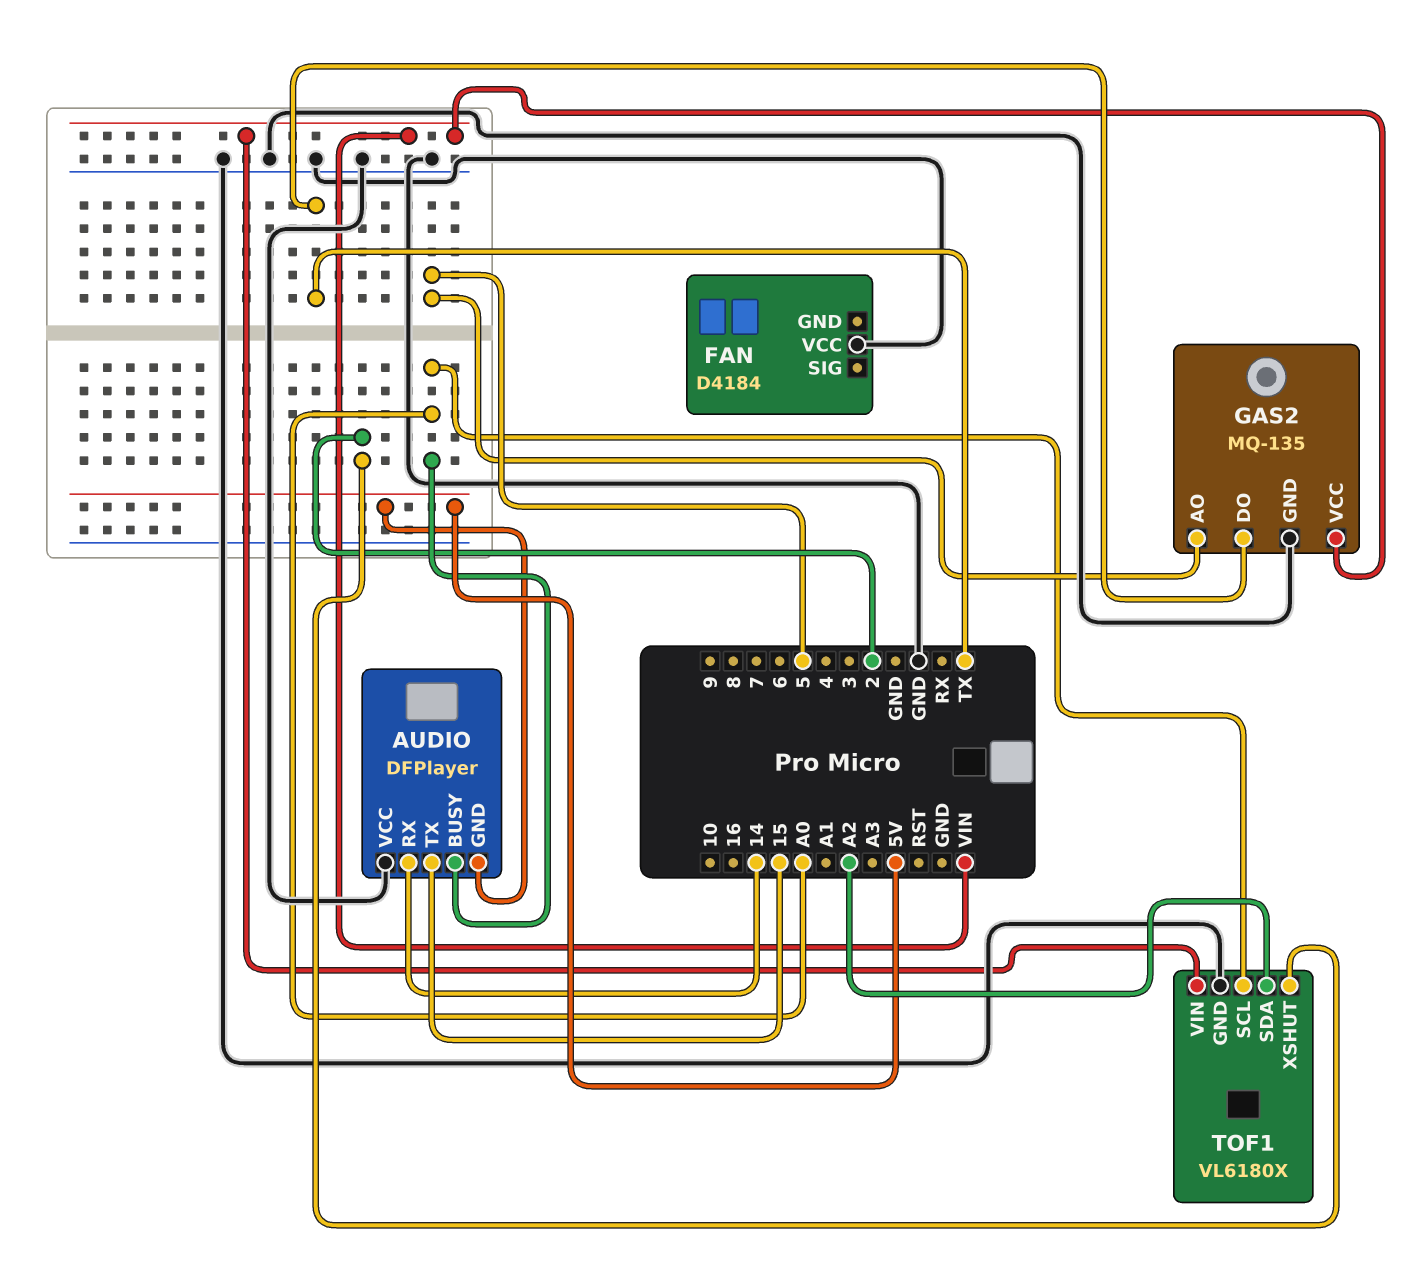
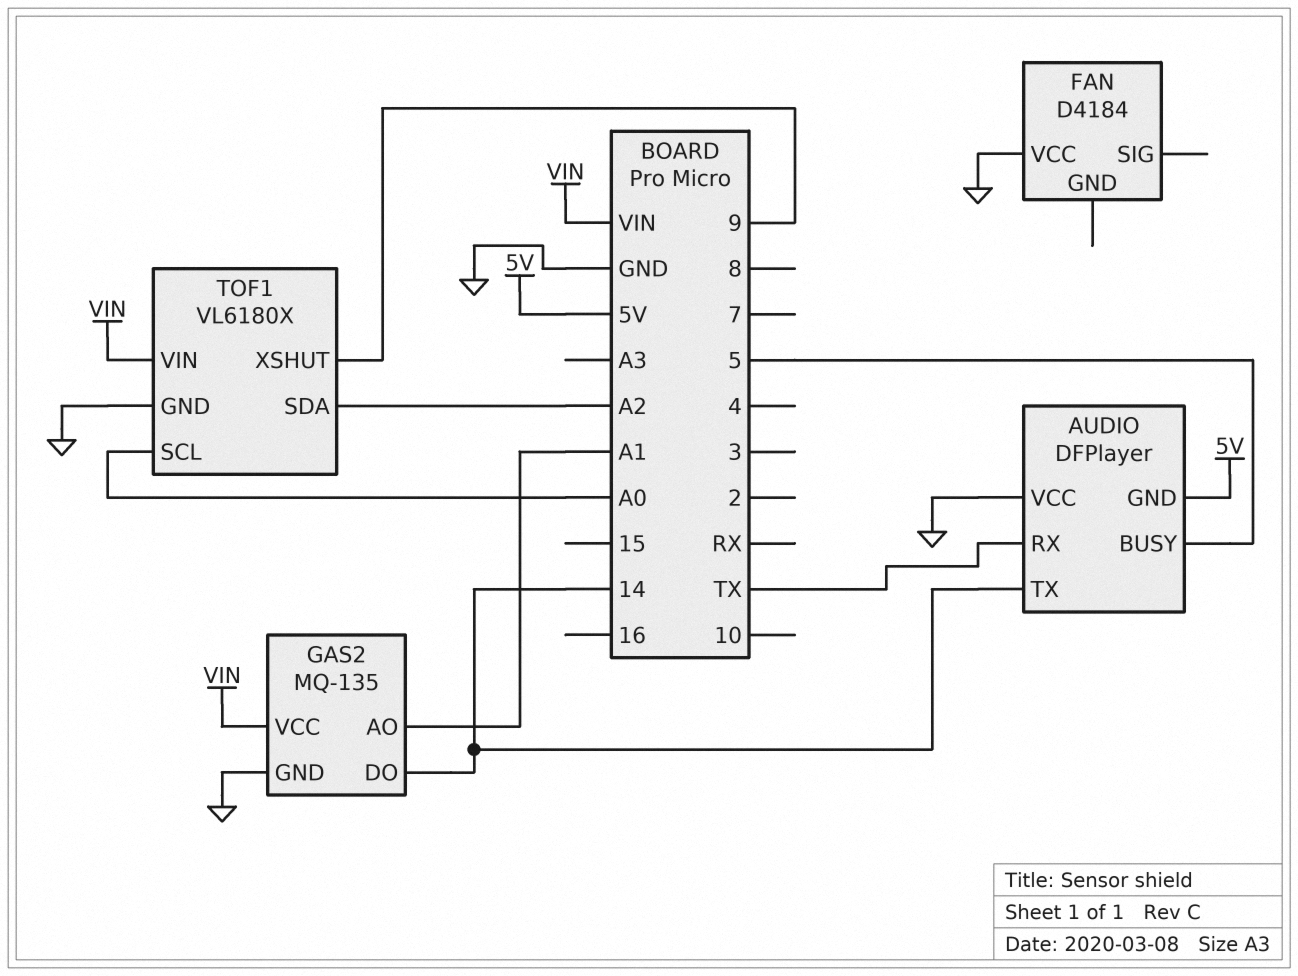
AUDIO pin BUSY: A0 -> 5
AUDIO pin RX: 14 -> TX
AUDIO pin TX: 15 -> 14
GAS2 pin AO: 5 -> A1
GAS2 pin DO: TX -> 14
TOF1 pin XSHUT: 2 -> 9

